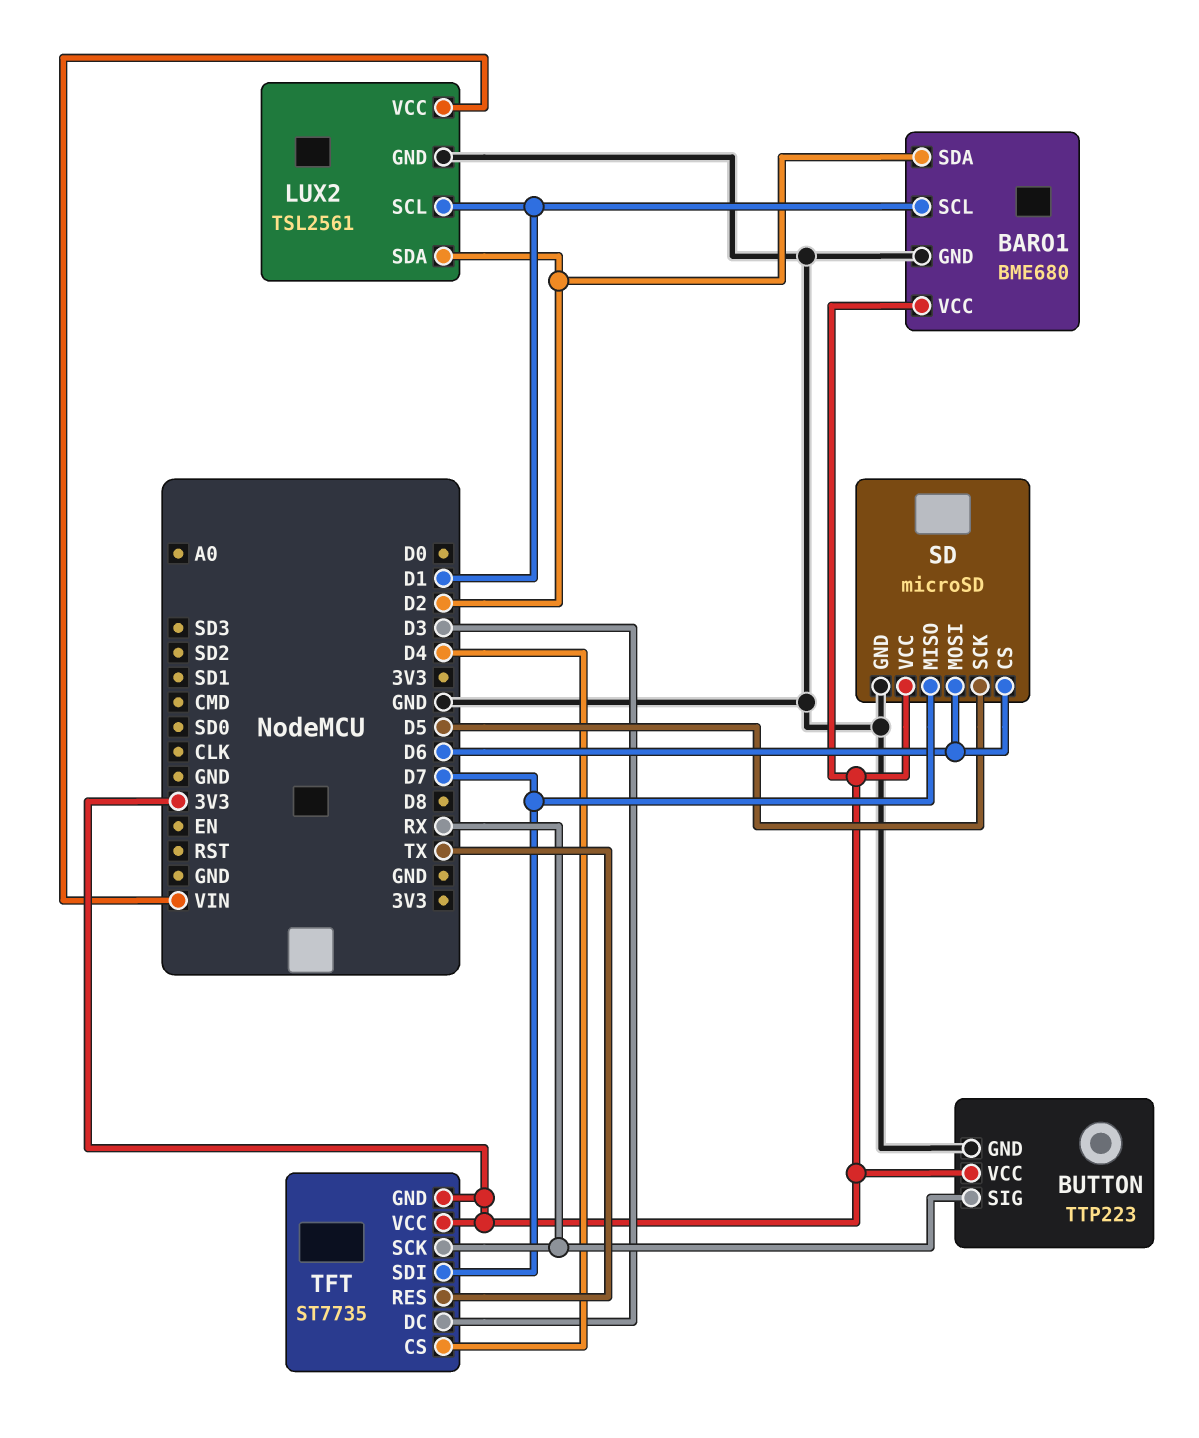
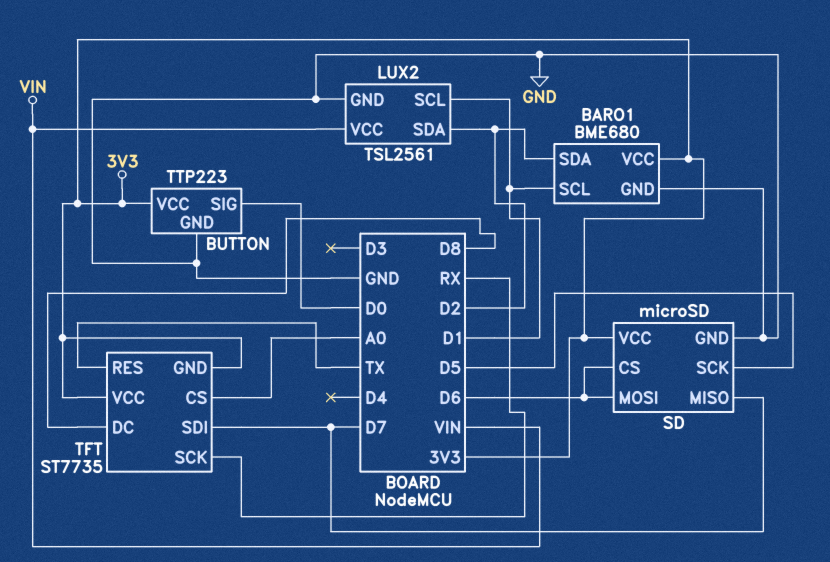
BUTTON pin SIG: RX -> D0
TFT pin CS: D4 -> A0
TFT pin DC: D3 -> D8

